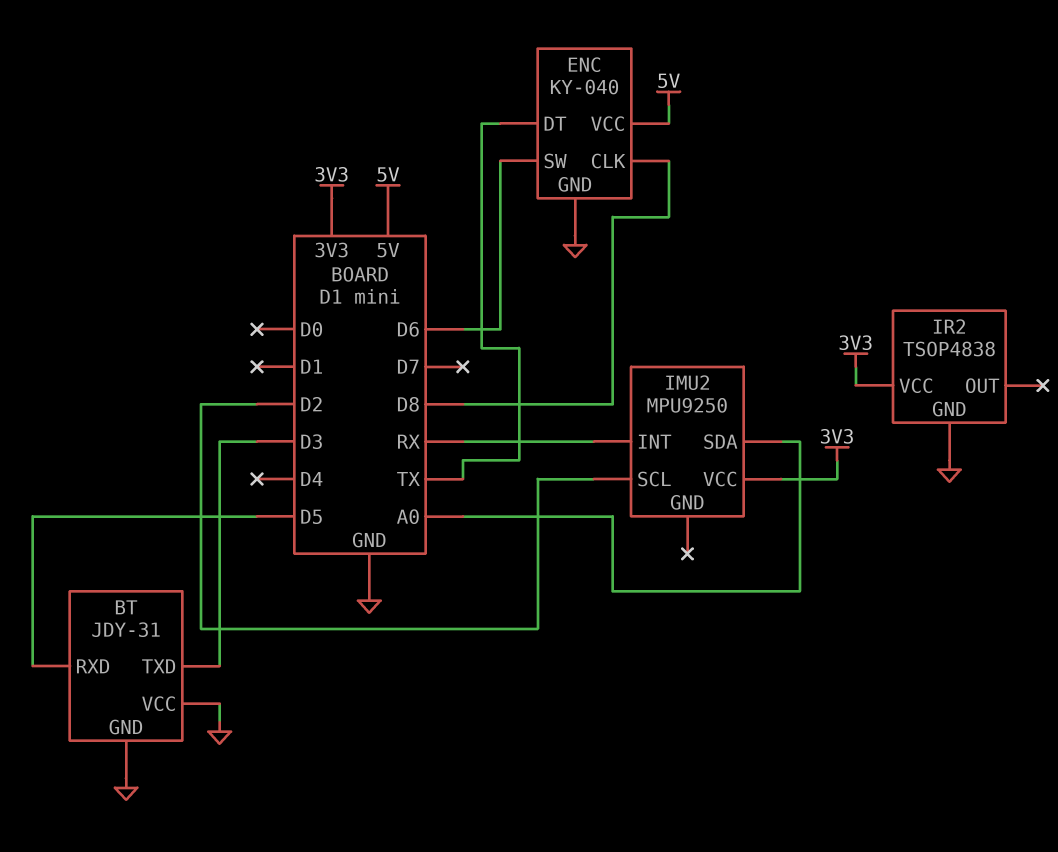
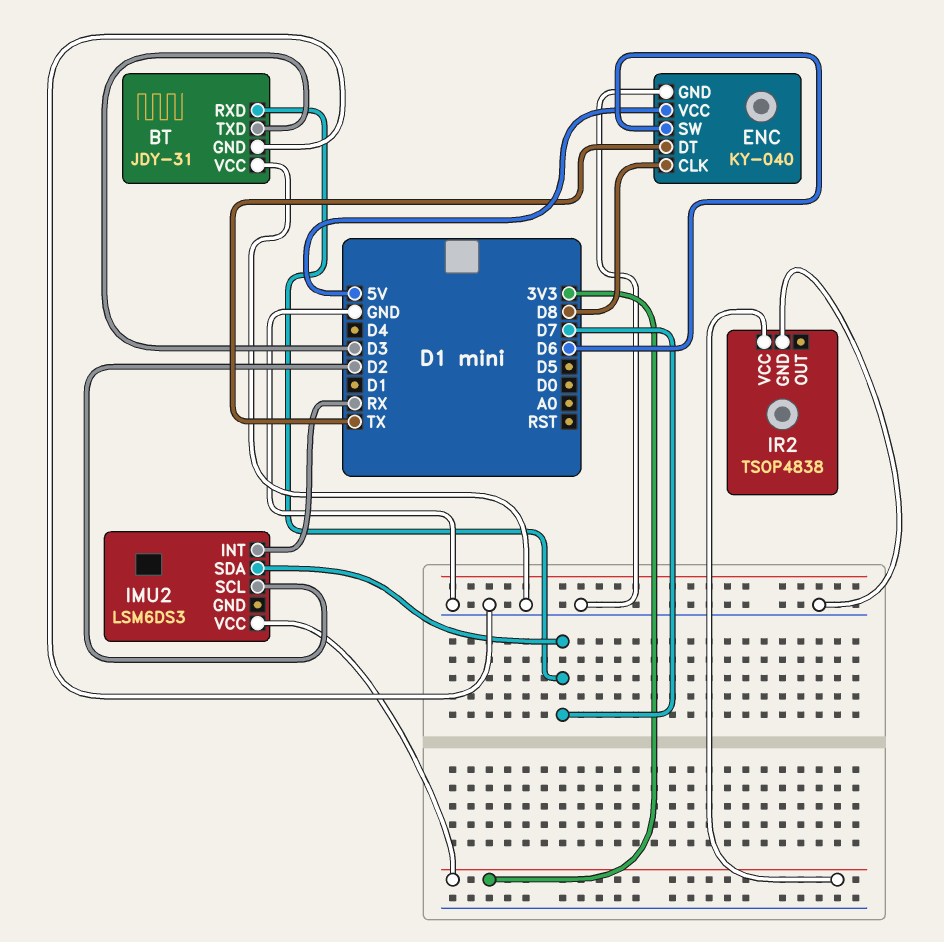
BT pin RXD: D5 -> D7
IMU2: MPU9250 -> LSM6DS3
IMU2 pin SDA: A0 -> D7

